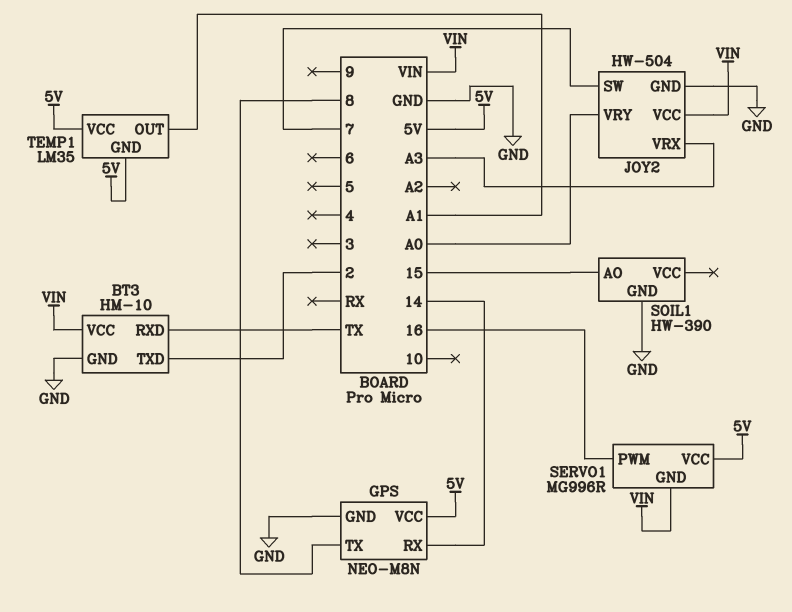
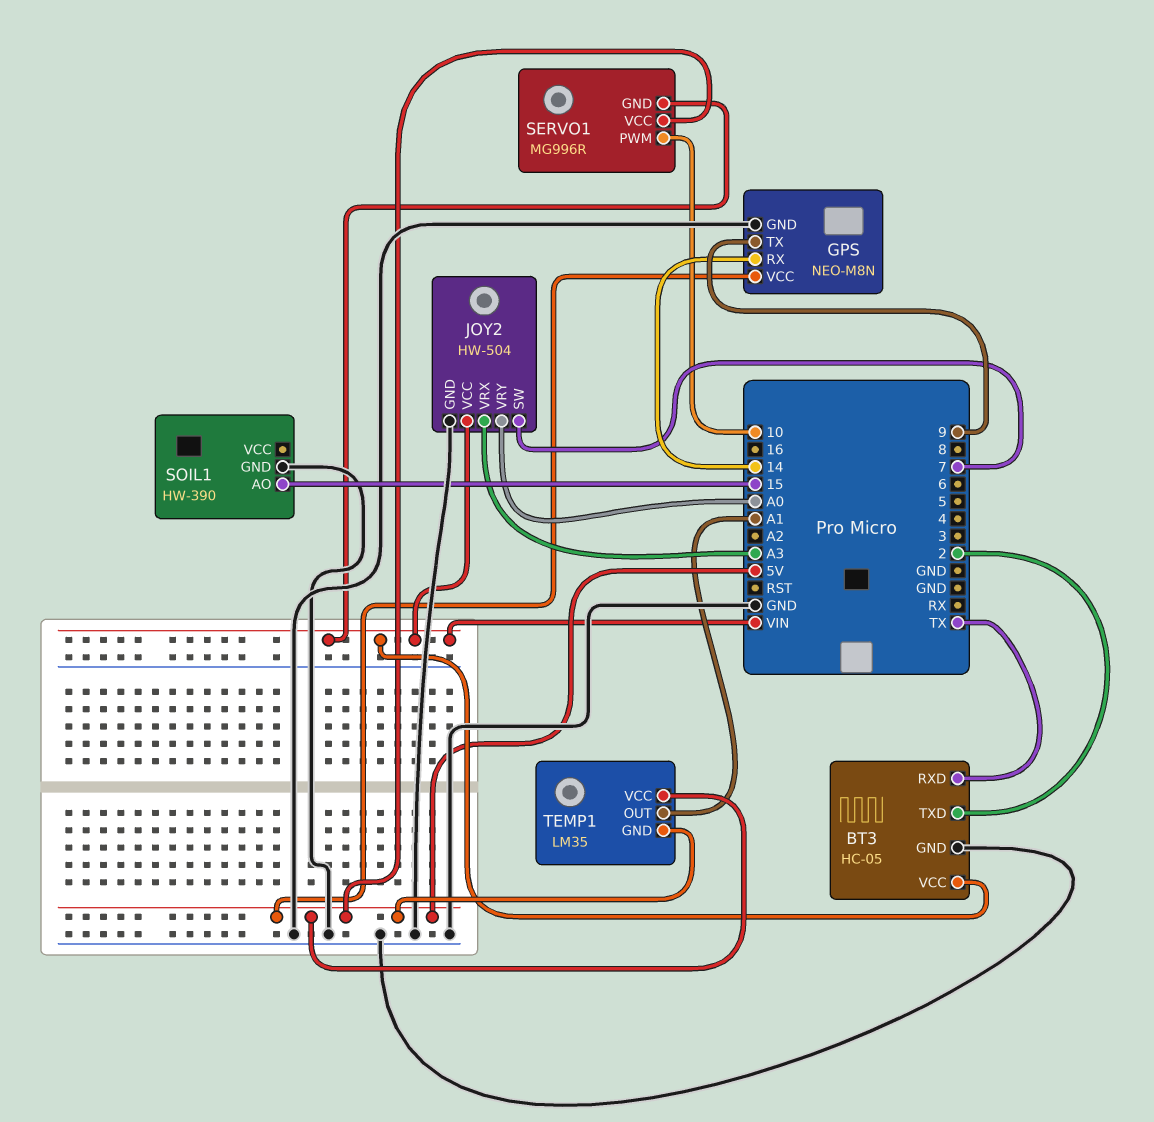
BT3: HM-10 -> HC-05
GPS pin TX: 8 -> 9
SERVO1 pin PWM: 16 -> 10

